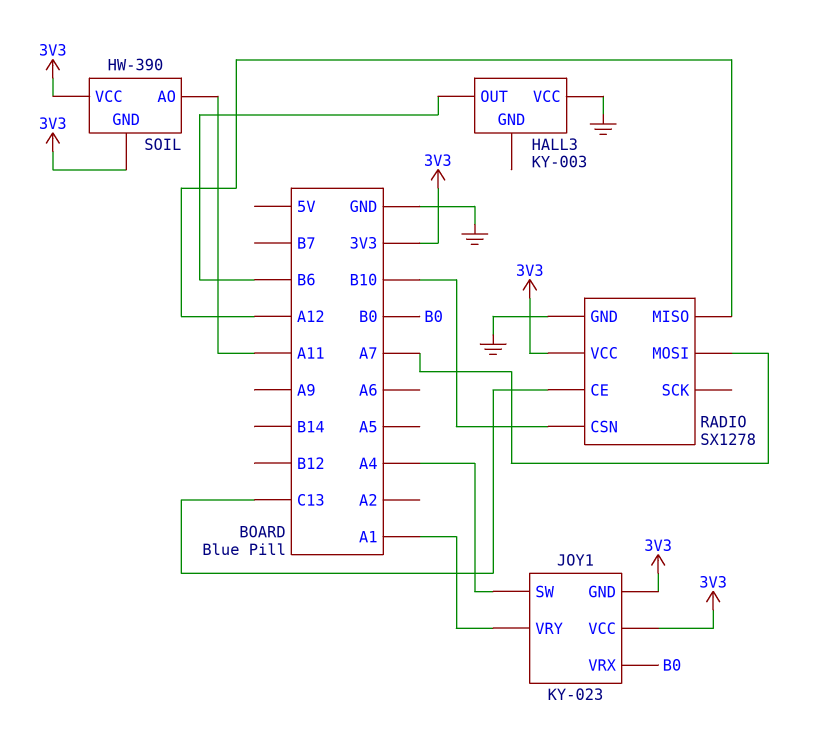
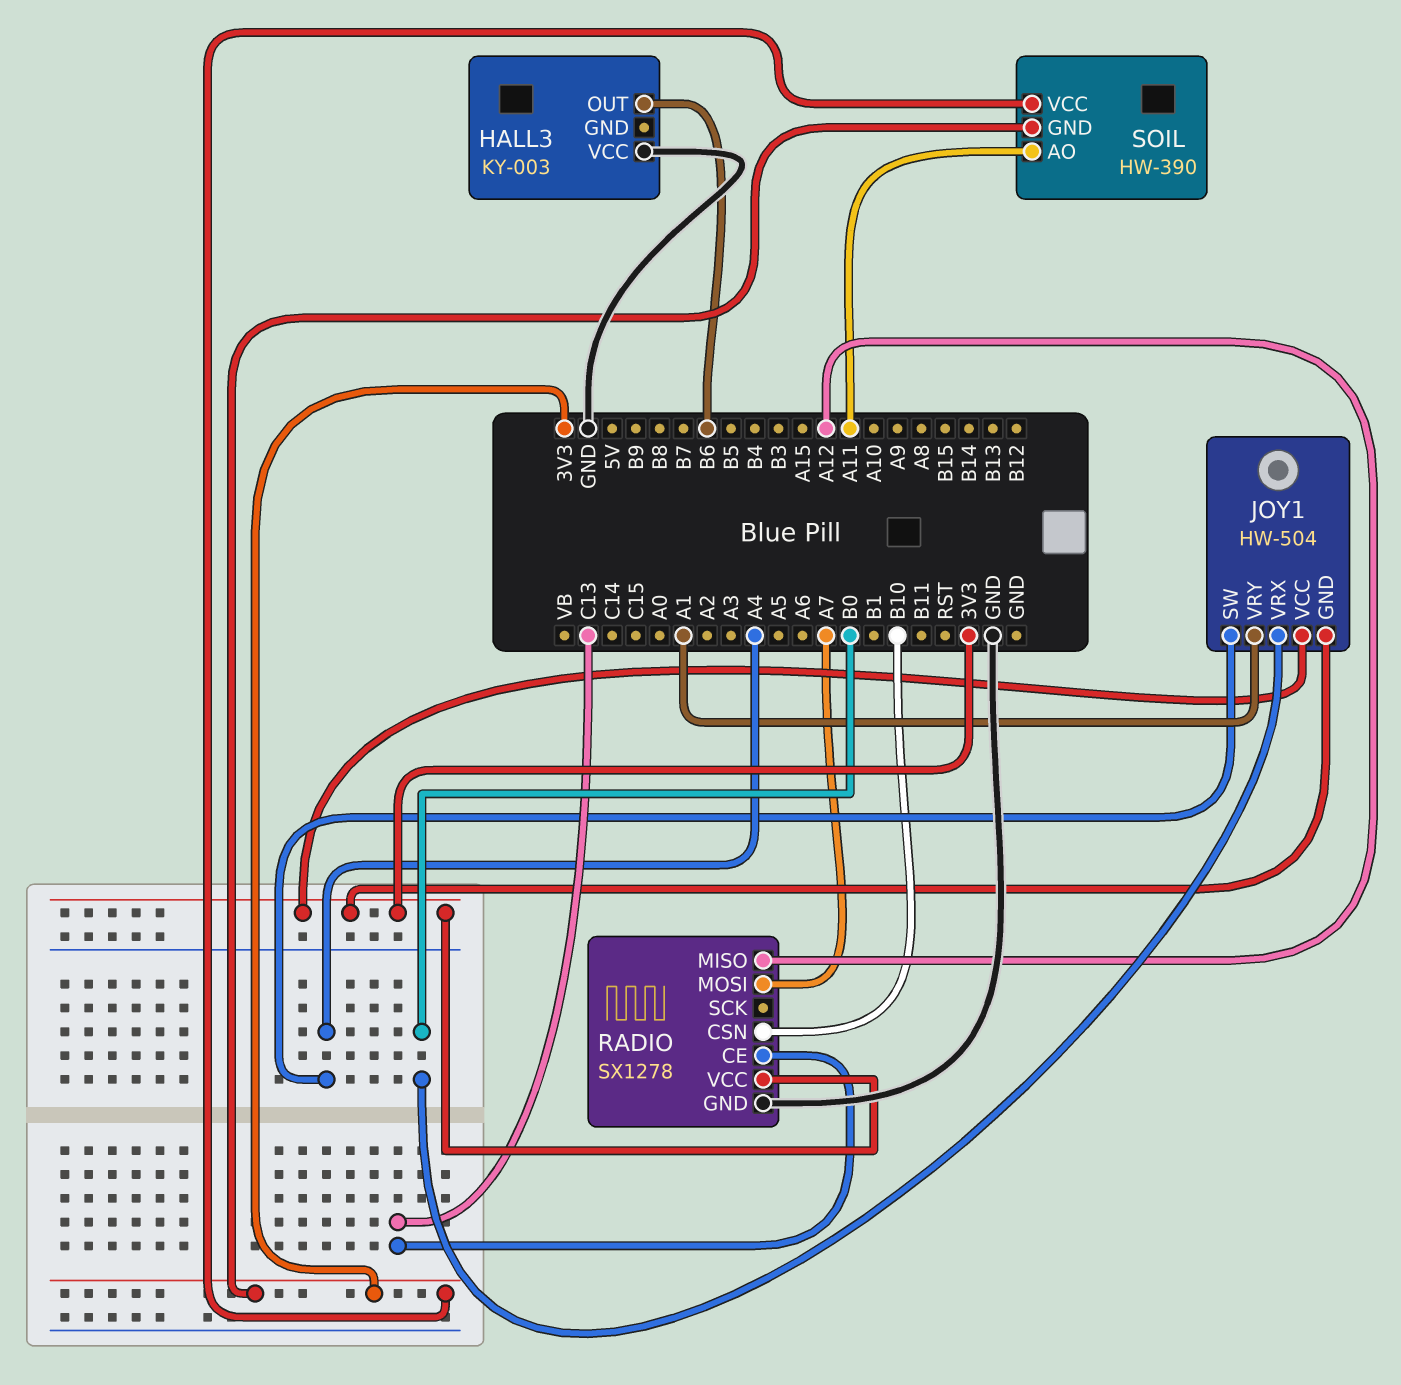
JOY1: KY-023 -> HW-504

